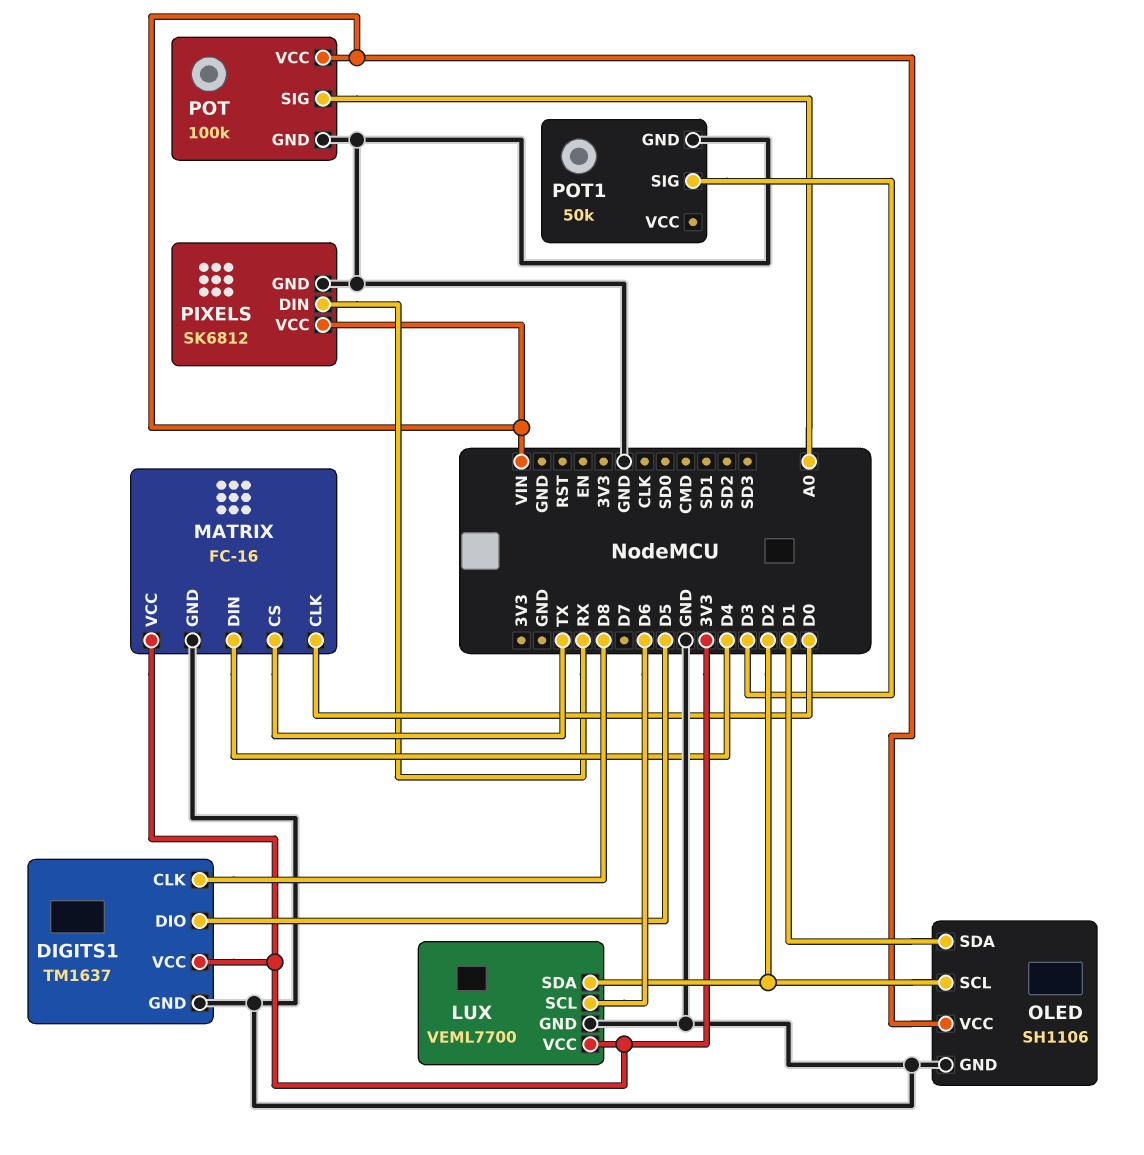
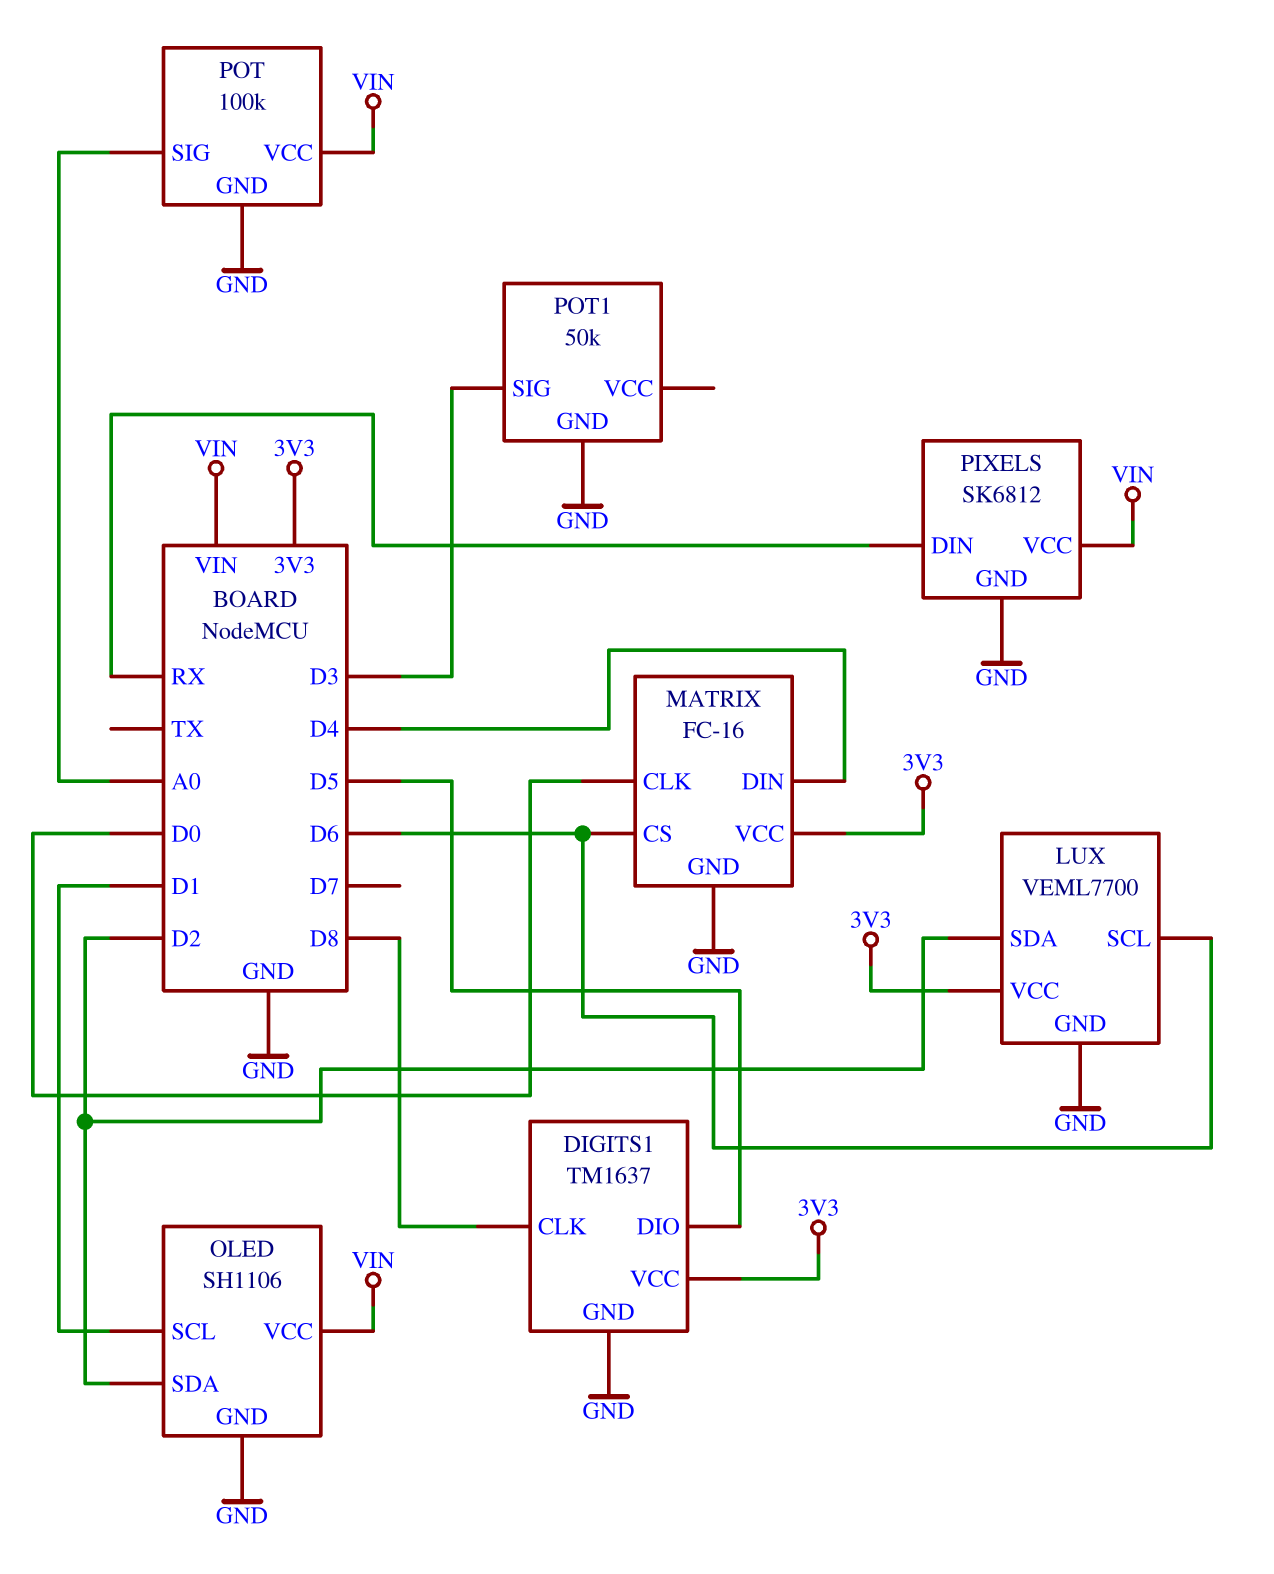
MATRIX pin CS: TX -> D6
OLED pin SCL: D2 -> D1
OLED pin SDA: D1 -> D2

